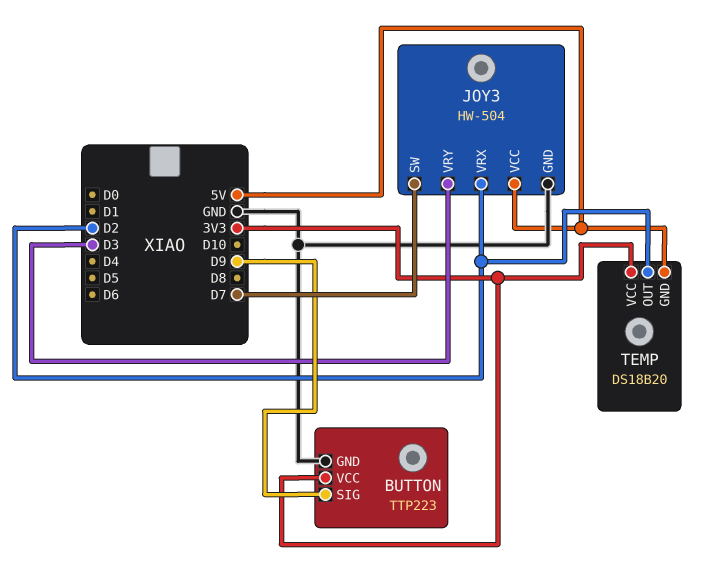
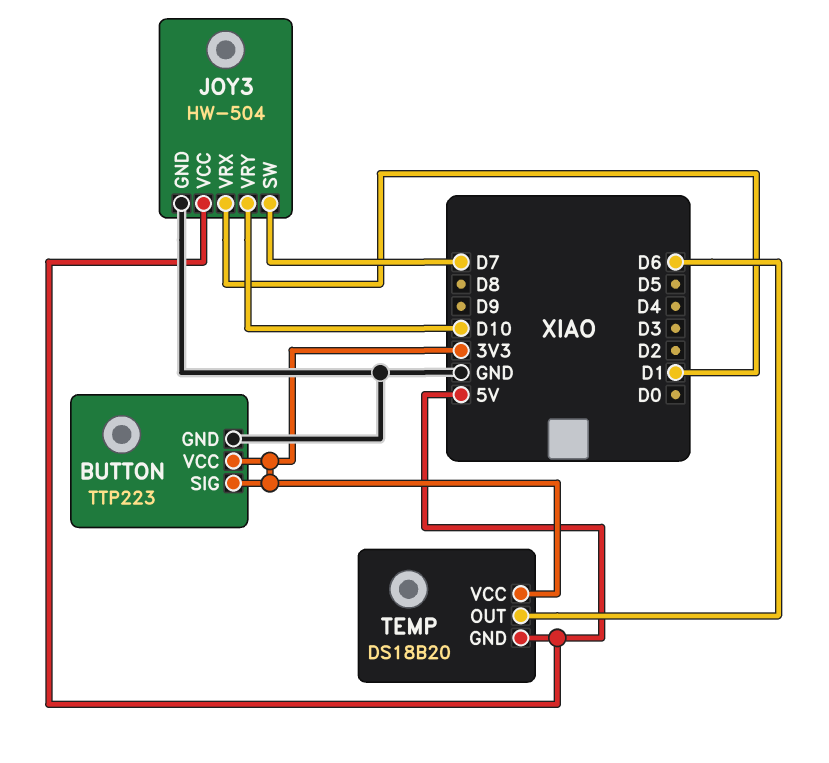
BUTTON pin SIG: D9 -> 3V3
JOY3 pin VRX: D2 -> D1
JOY3 pin VRY: D3 -> D10
TEMP pin OUT: D2 -> D6

